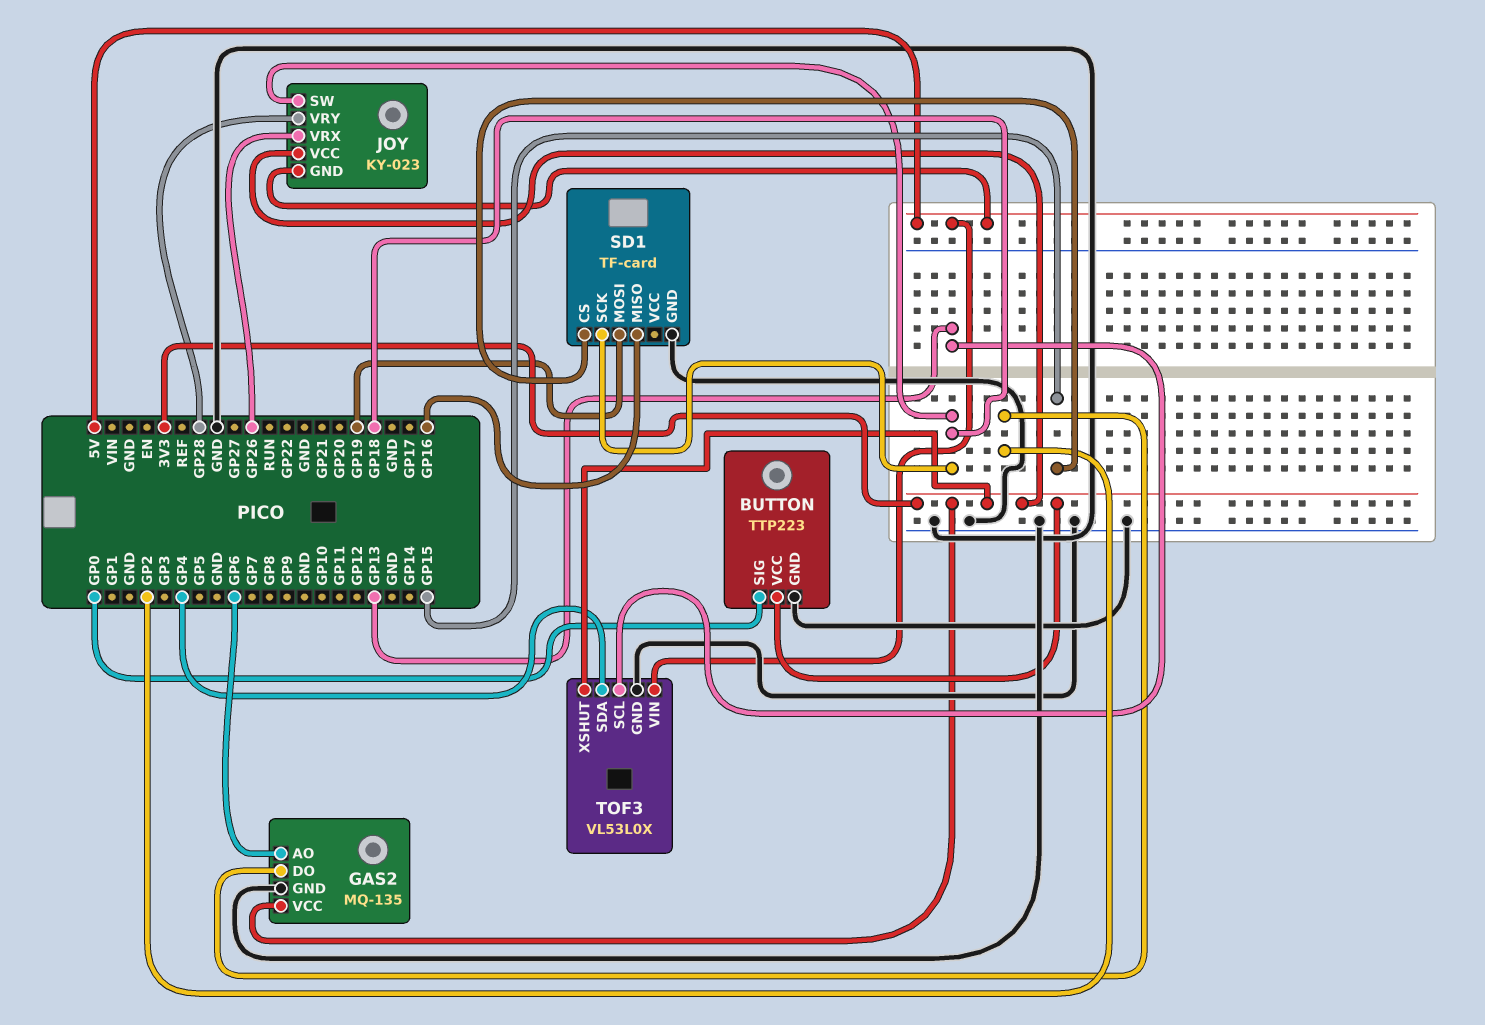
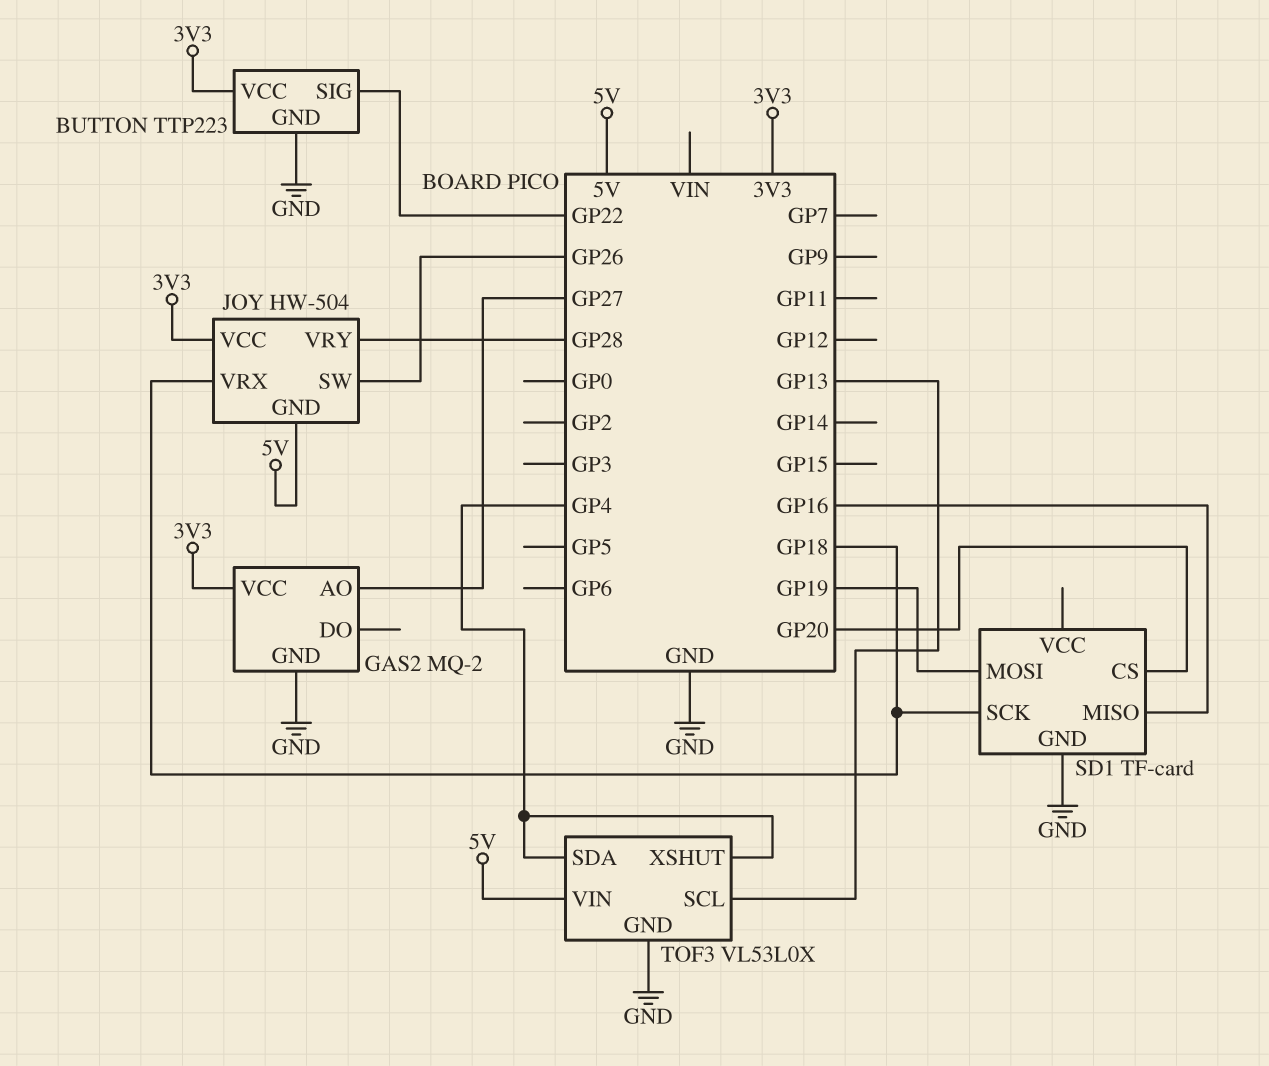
BUTTON pin SIG: GP0 -> GP22
GAS2: MQ-135 -> MQ-2
GAS2 pin AO: GP6 -> GP27
GAS2 pin DO: GP2 -> none
JOY: KY-023 -> HW-504
JOY pin SW: GP18 -> GP26
JOY pin VRX: GP26 -> GP18
SD1 pin CS: GP15 -> GP20
TOF3 pin XSHUT: 3V3 -> GP4

